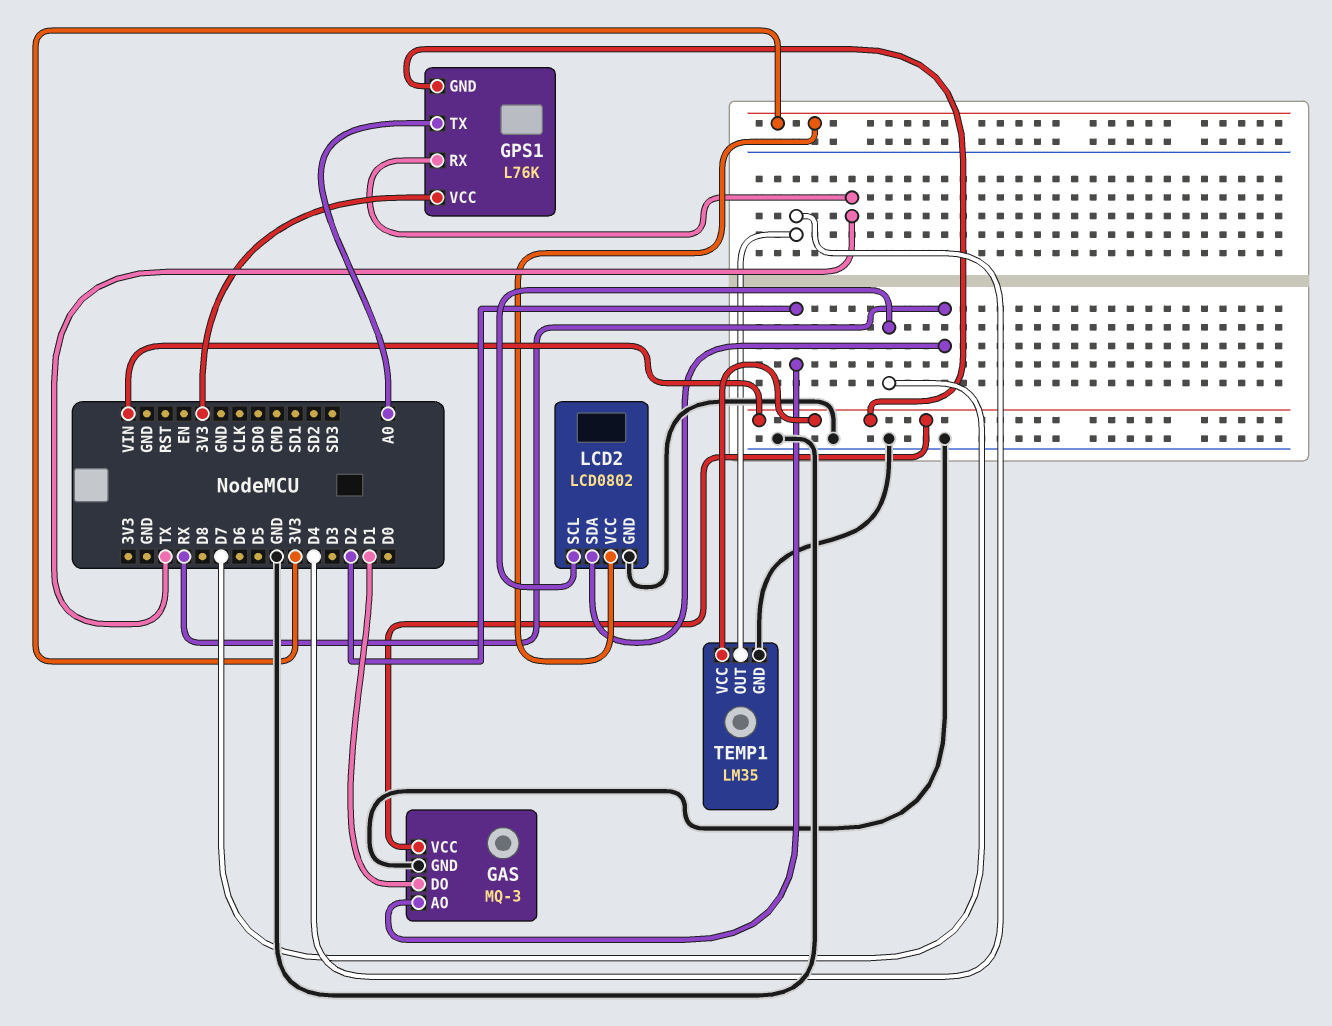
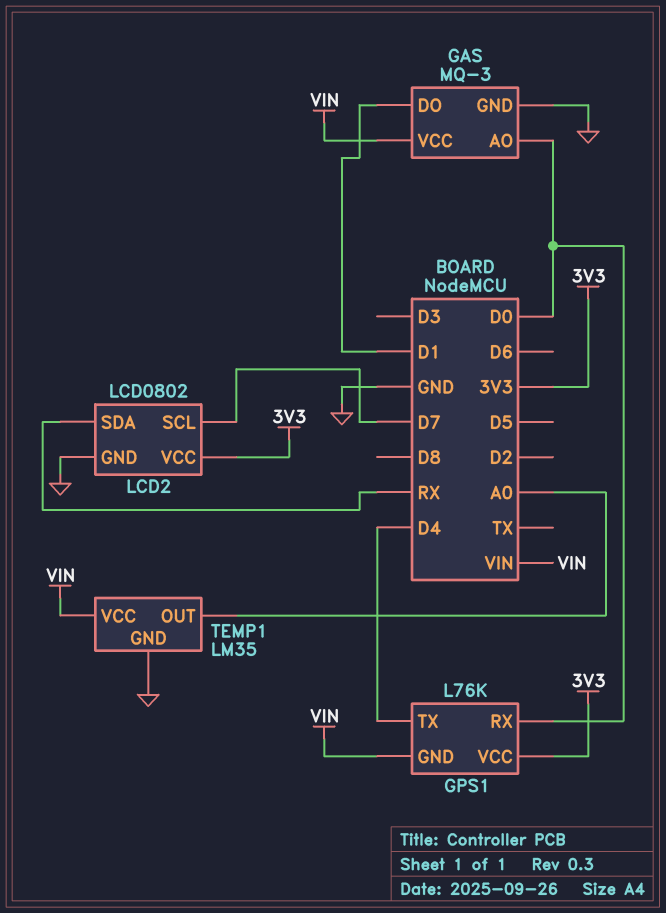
GAS pin AO: D2 -> D0
GPS1 pin RX: TX -> D0
GPS1 pin TX: A0 -> D4
TEMP1 pin OUT: D4 -> A0

